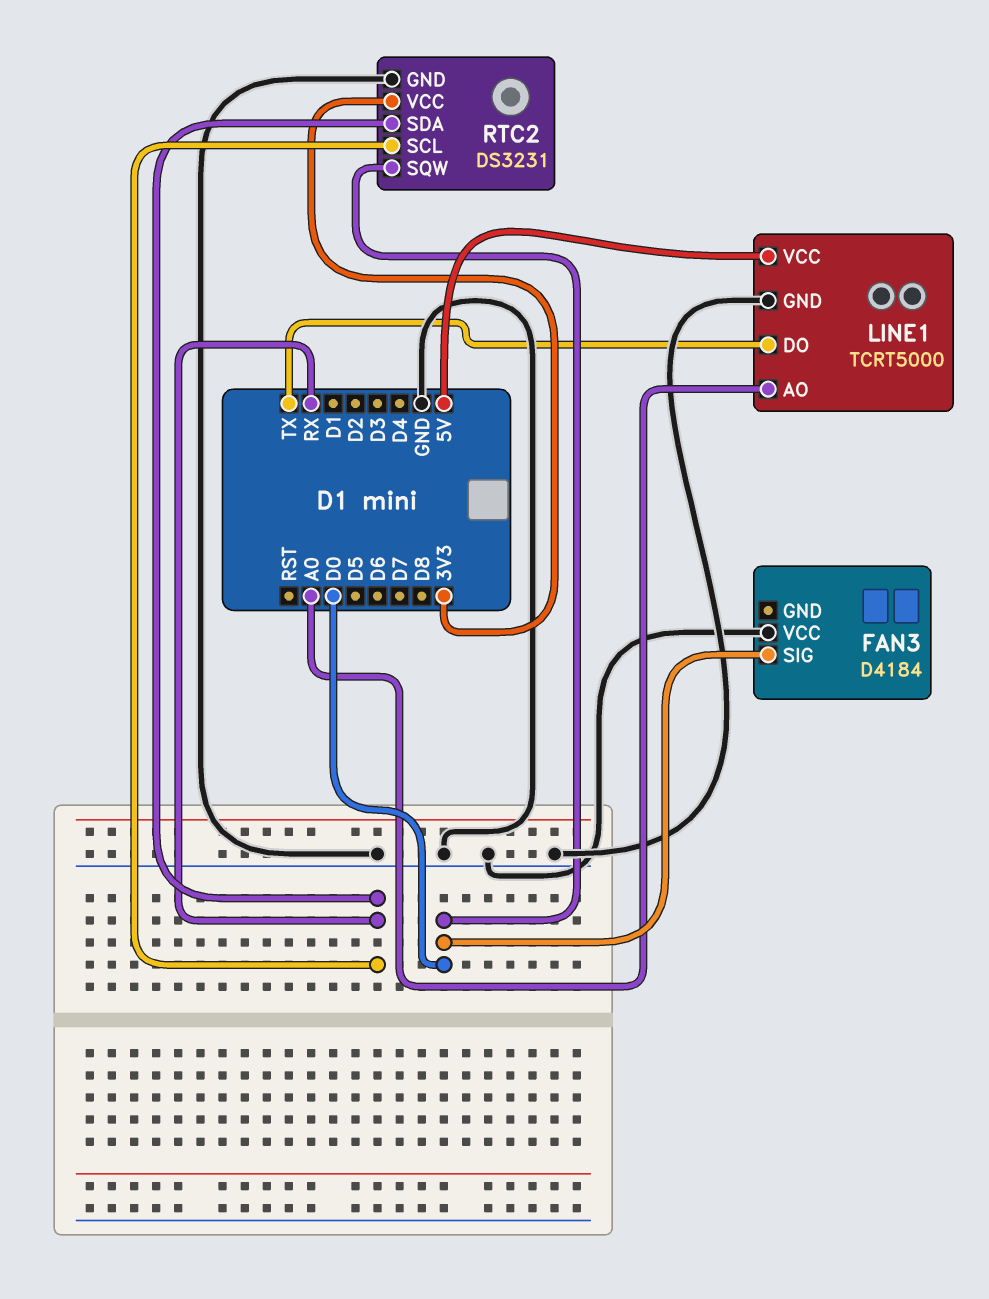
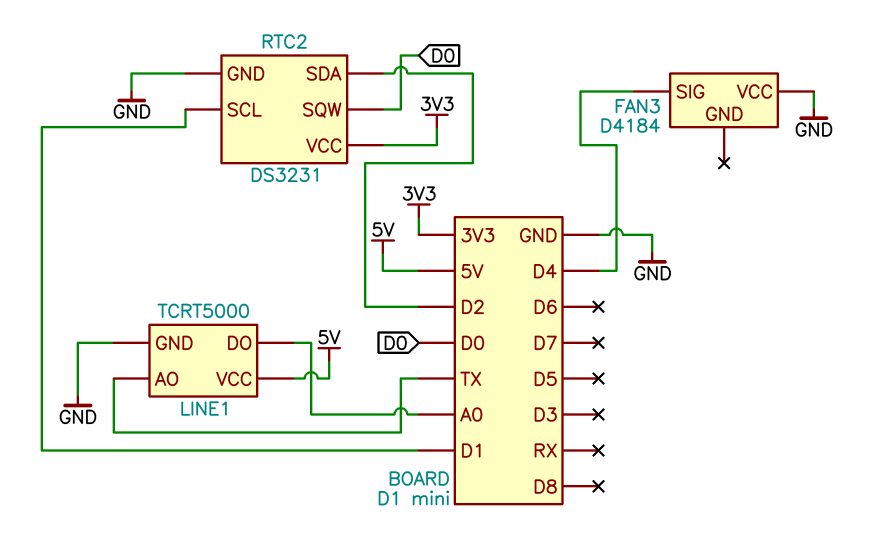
FAN3 pin SIG: D0 -> D4
LINE1 pin AO: A0 -> TX
LINE1 pin DO: TX -> A0
RTC2 pin SCL: RX -> D1
RTC2 pin SDA: RX -> D2

